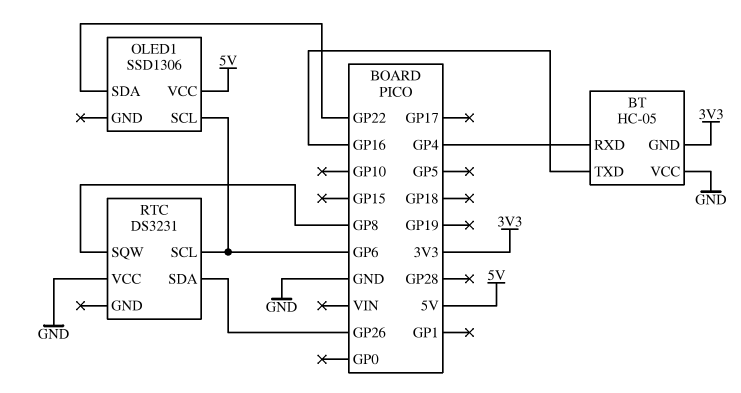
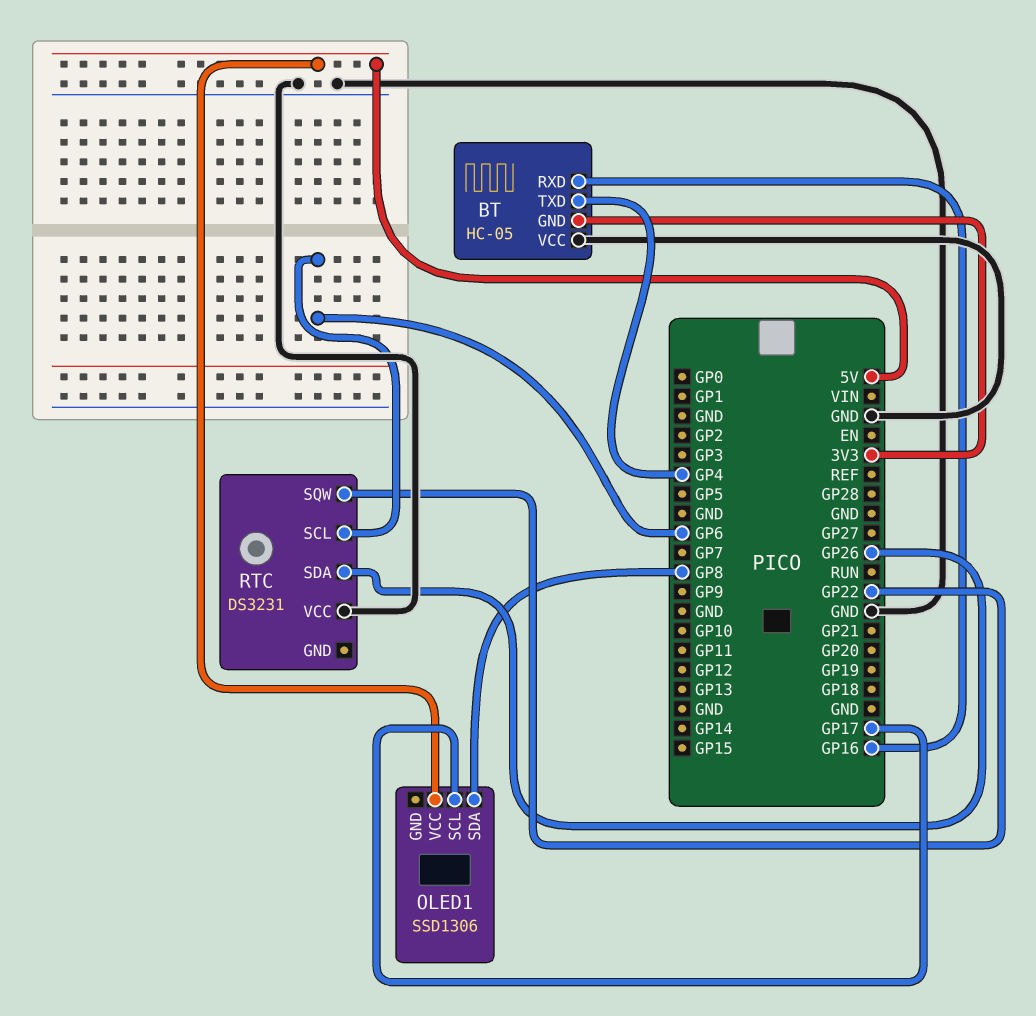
BT pin RXD: GP4 -> GP16
BT pin TXD: GP16 -> GP4
OLED1 pin SCL: GP6 -> GP17
OLED1 pin SDA: GP22 -> GP8
RTC pin SQW: GP8 -> GP22

